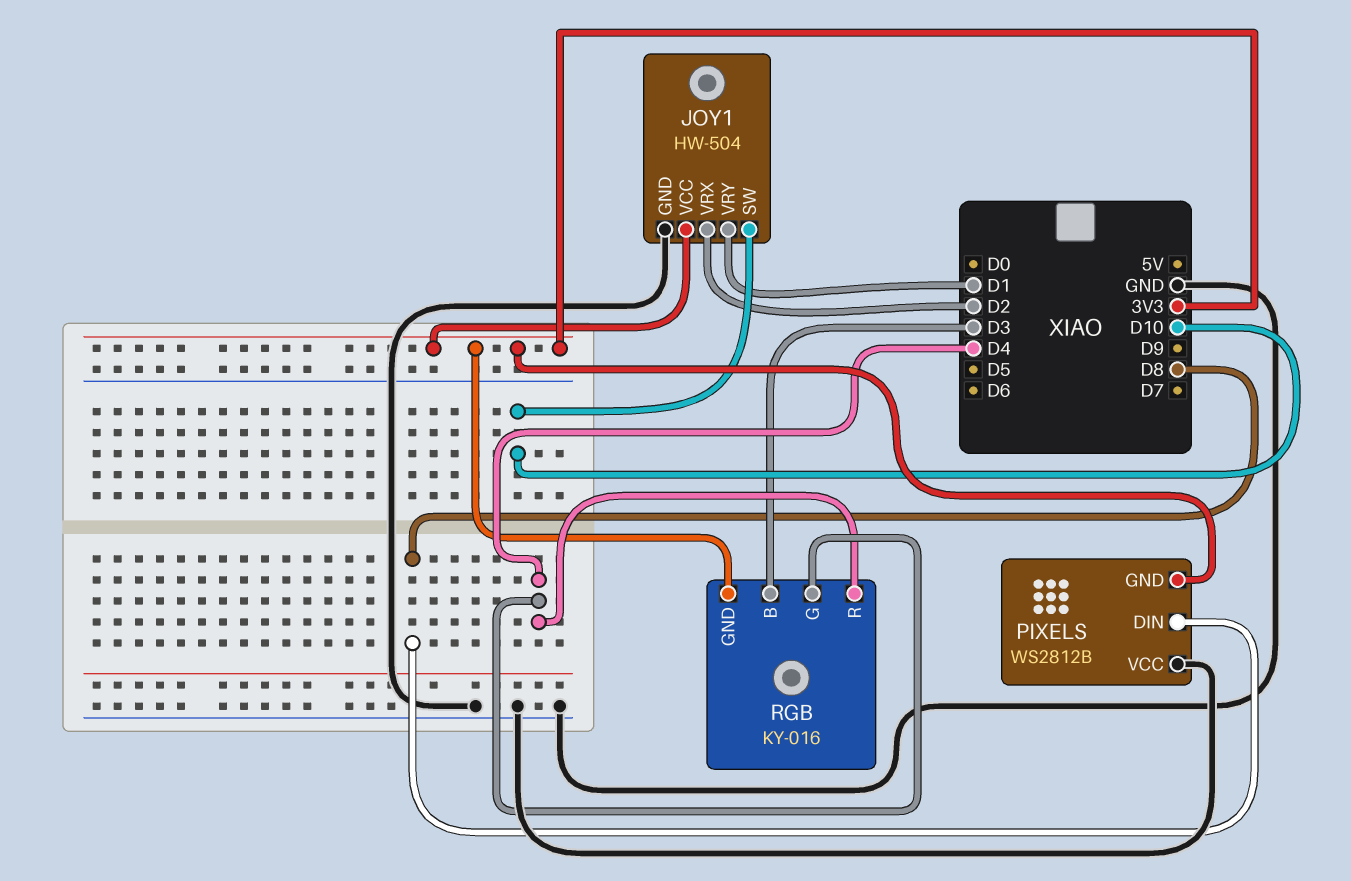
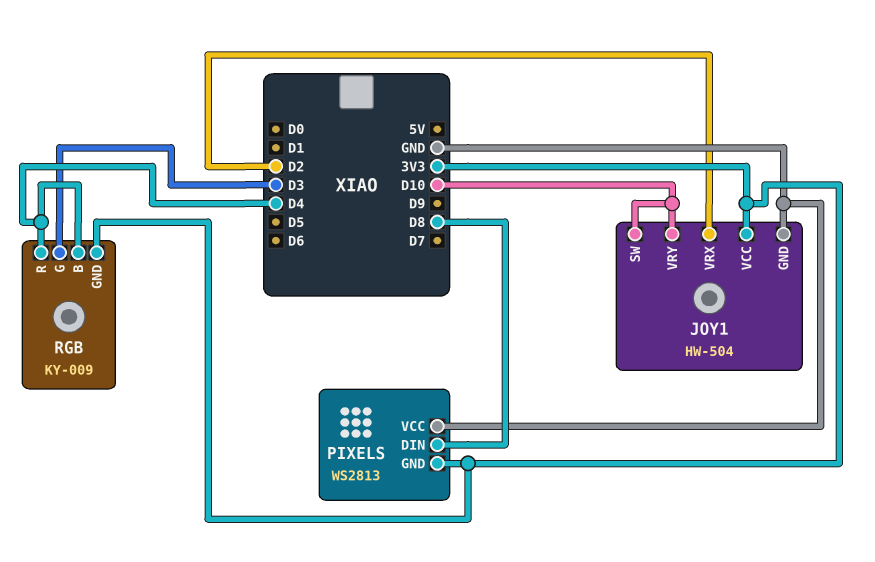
JOY1 pin VRY: D1 -> D10
PIXELS: WS2812B -> WS2813
RGB: KY-016 -> KY-009
RGB pin B: D3 -> D4
RGB pin G: D4 -> D3

